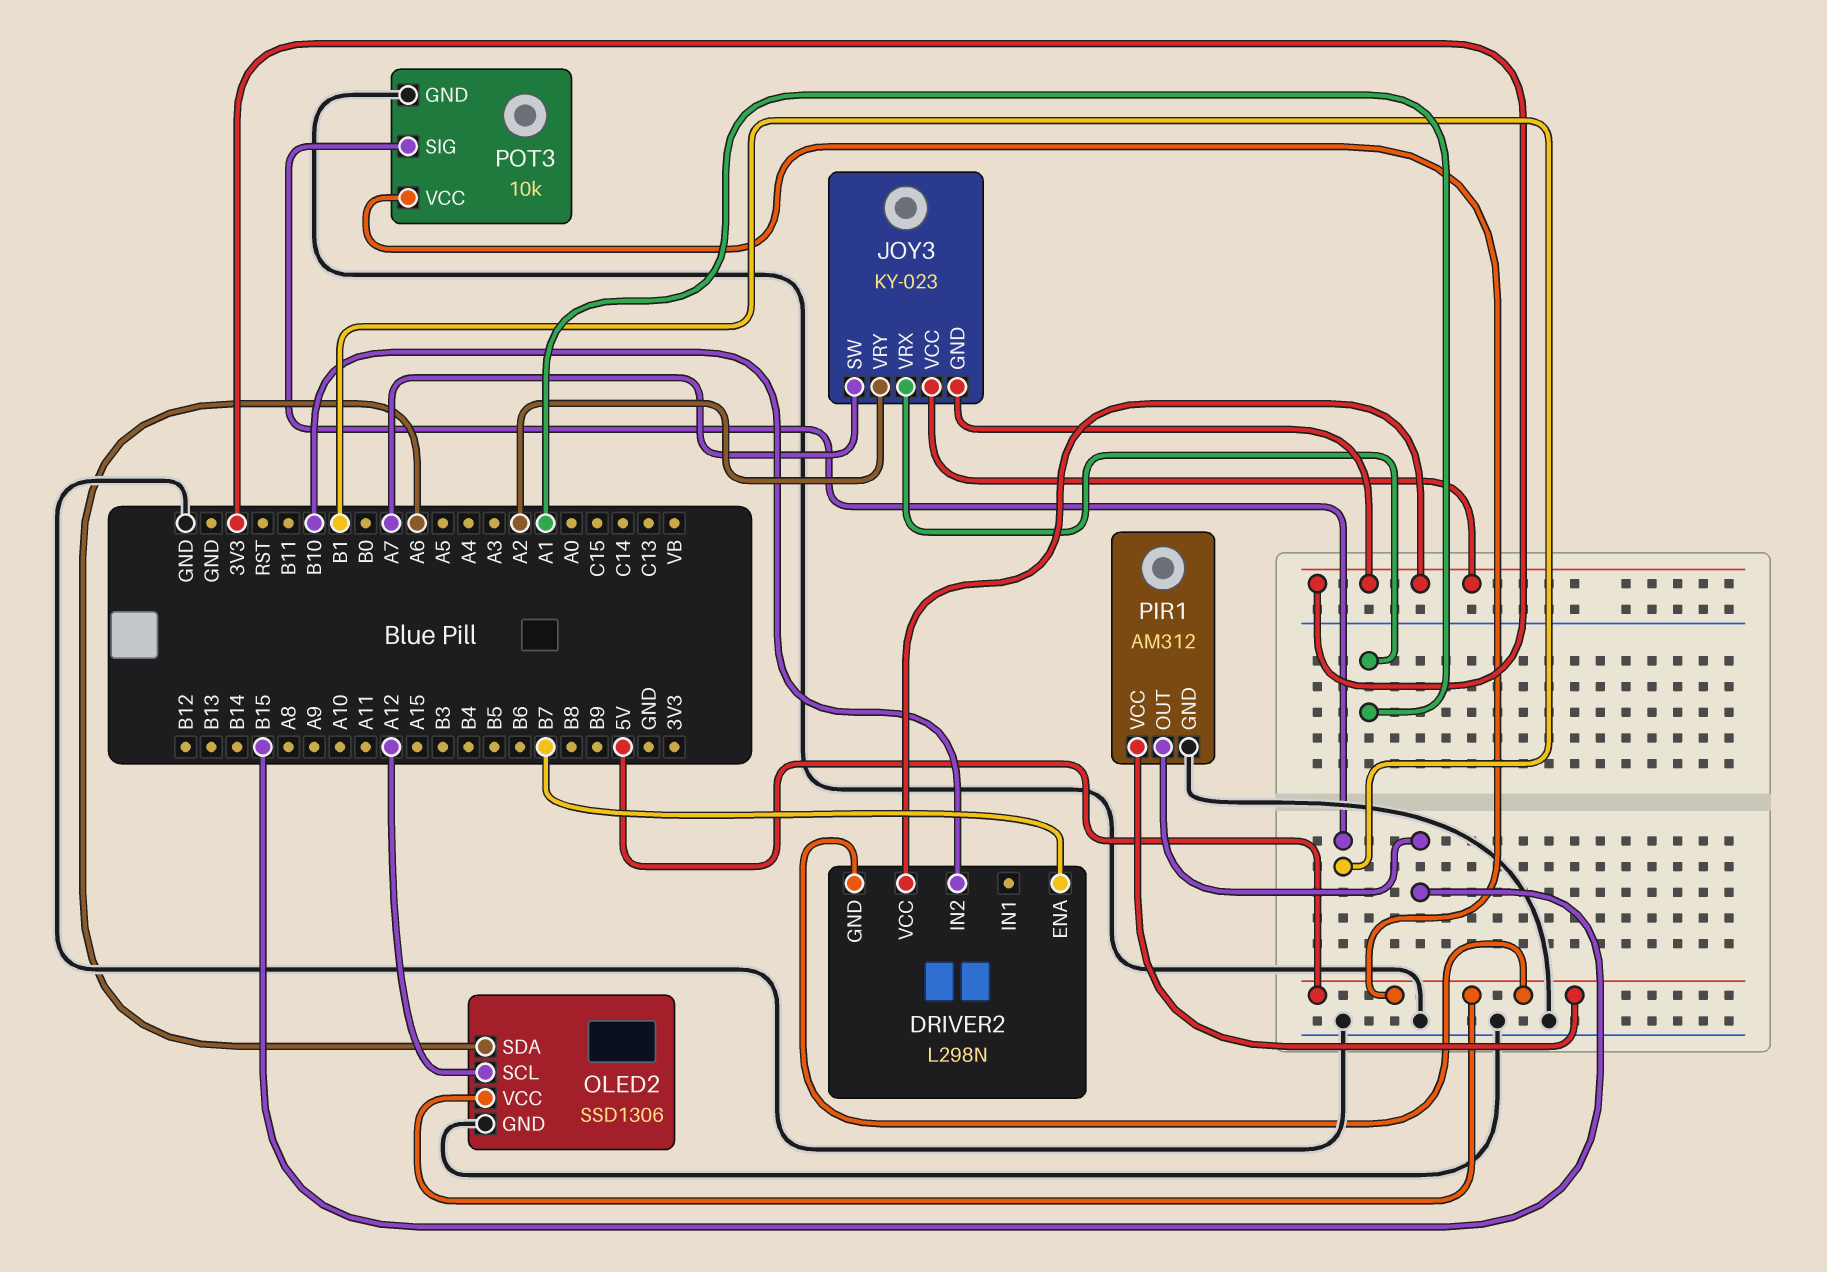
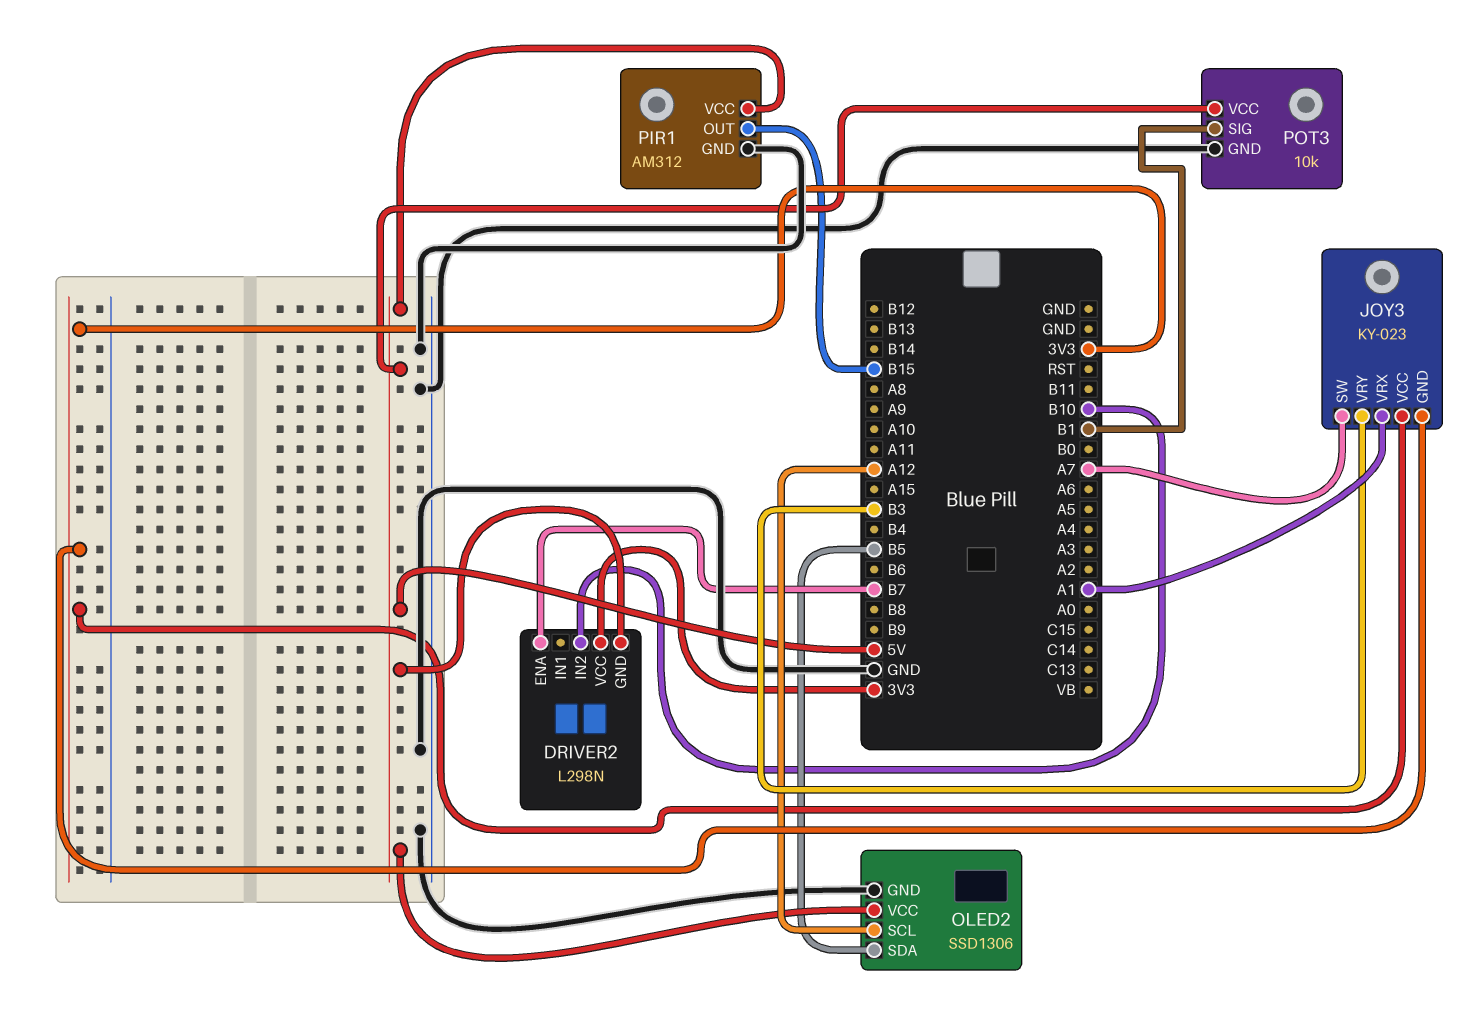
JOY3 pin VRY: A2 -> B3
OLED2 pin SDA: A6 -> B5

